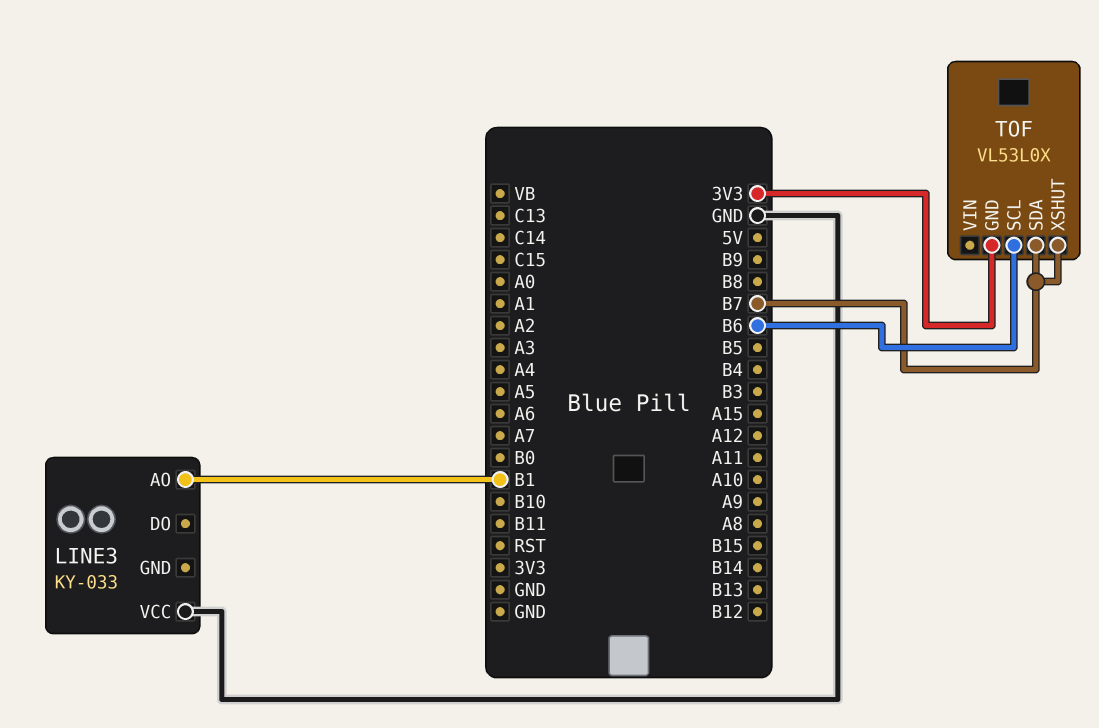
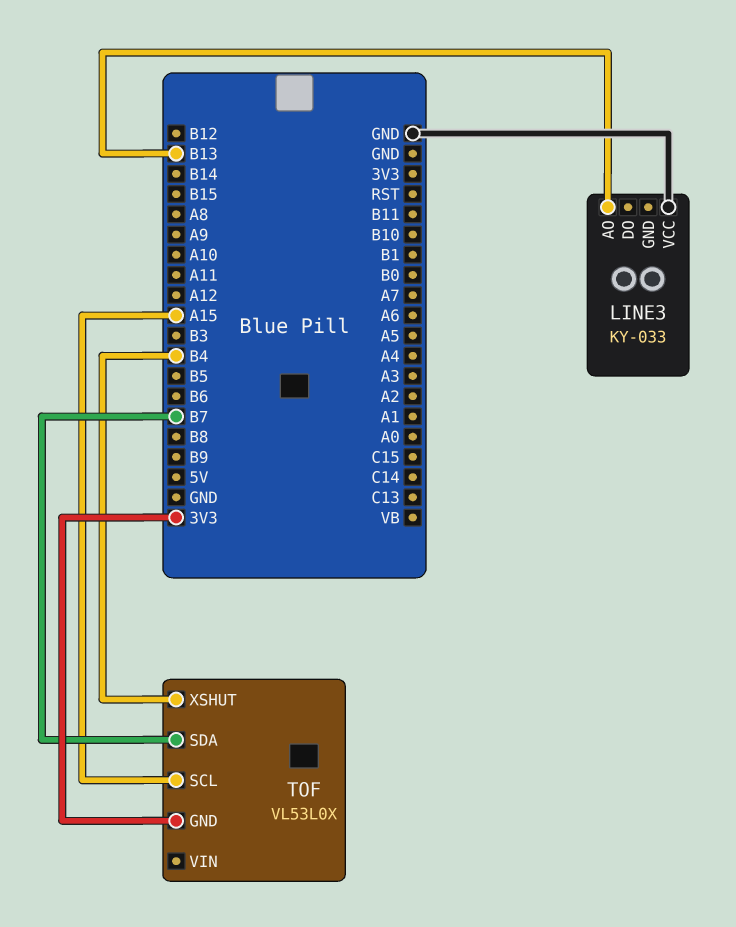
LINE3 pin AO: B1 -> B13
TOF pin SCL: B6 -> A15
TOF pin XSHUT: B7 -> B4

